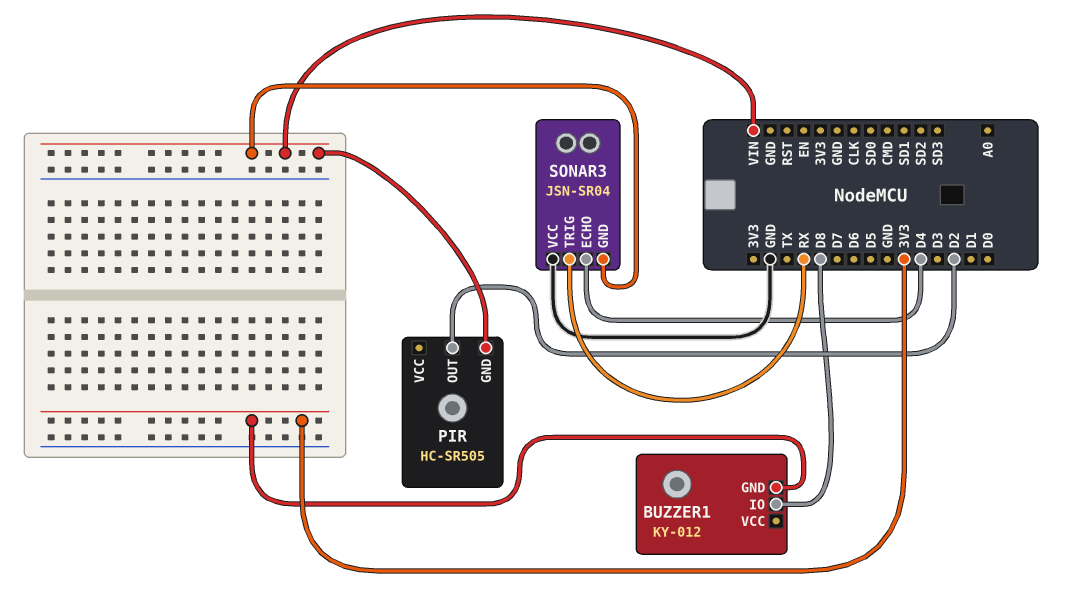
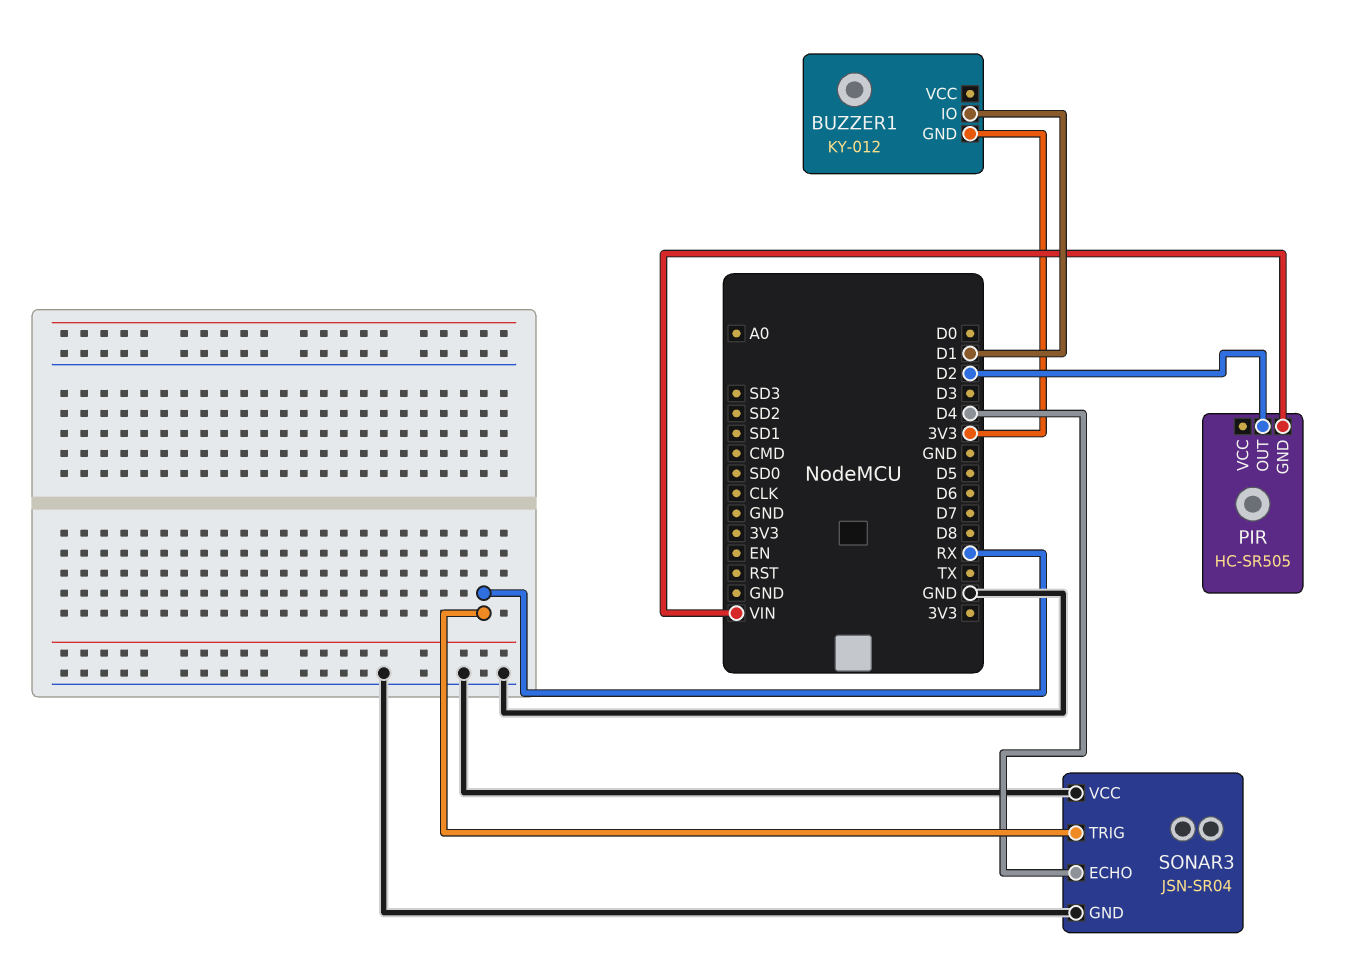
BUZZER1 pin IO: D8 -> D1
SONAR3 pin GND: VIN -> GND

